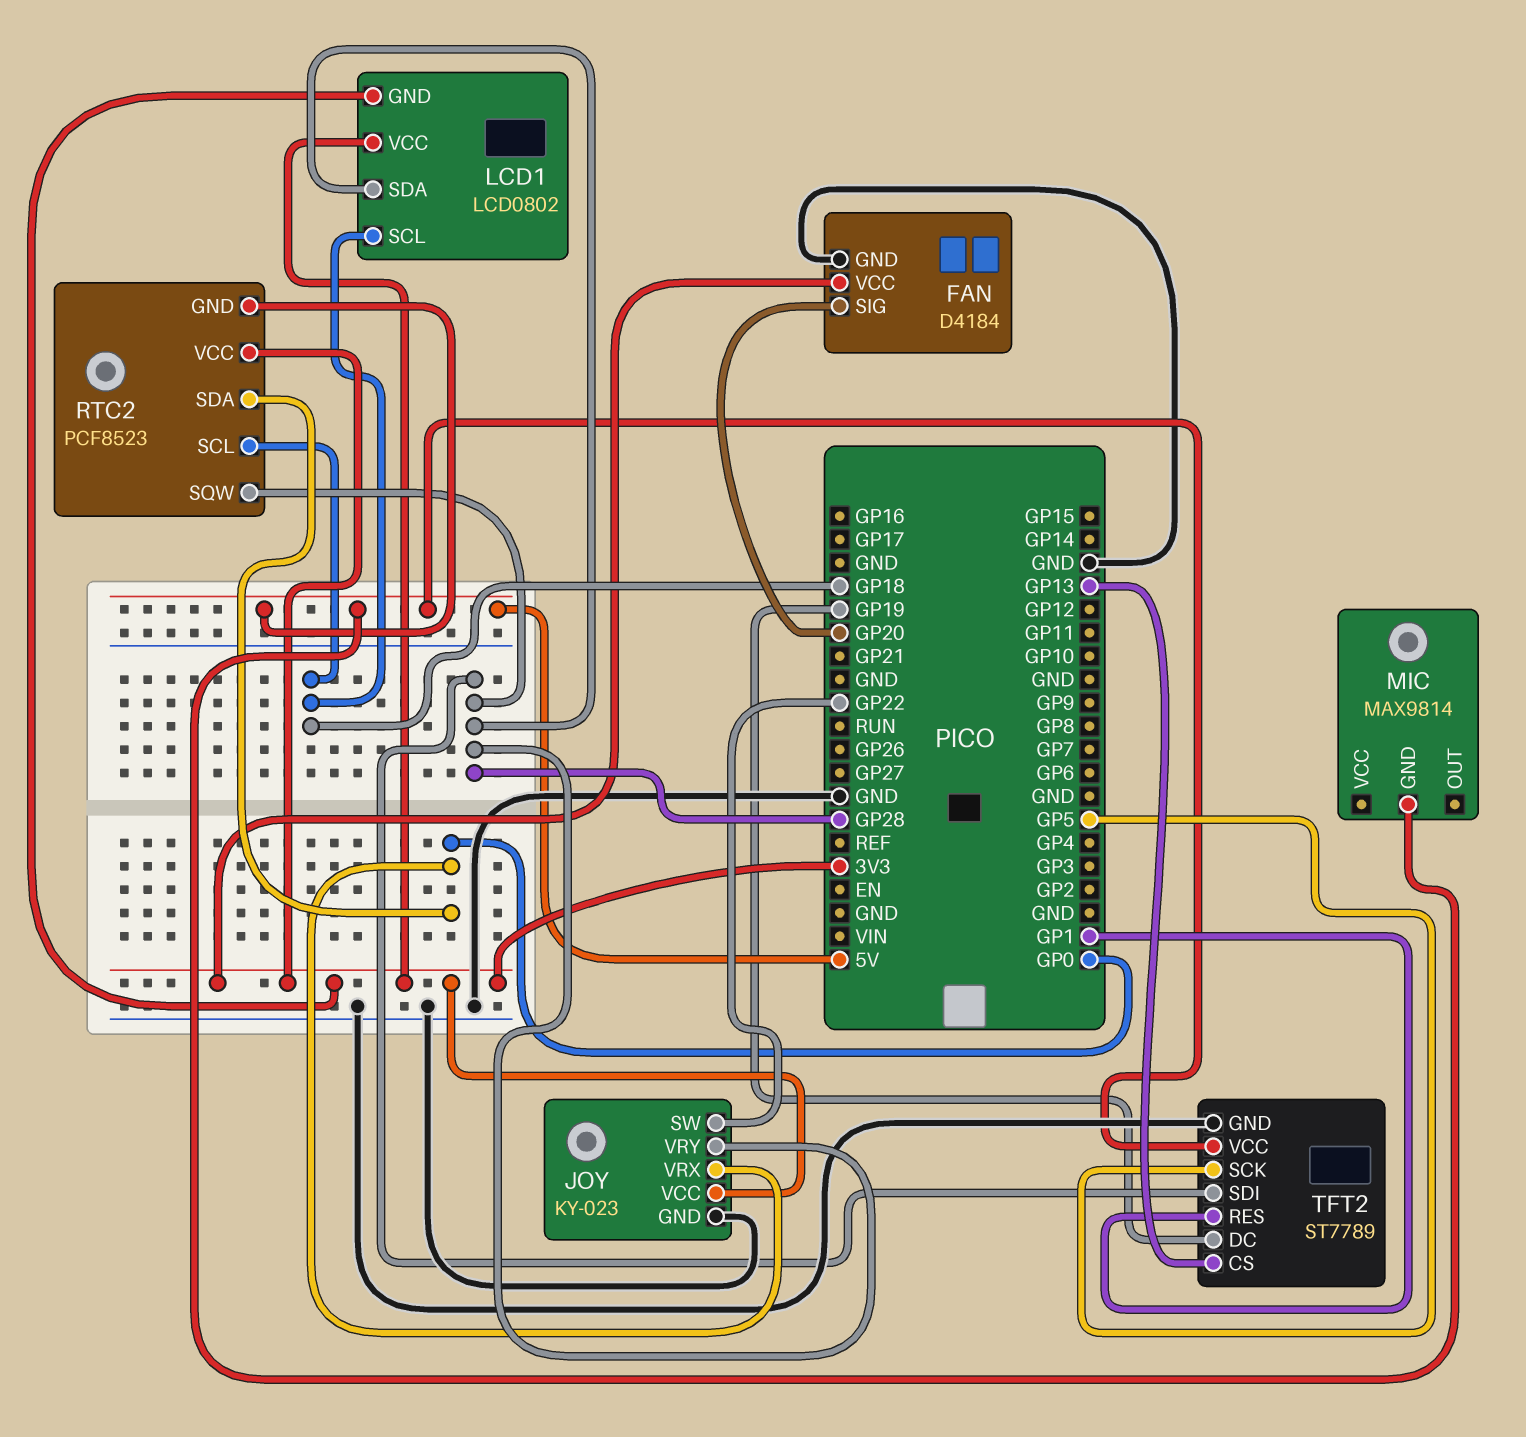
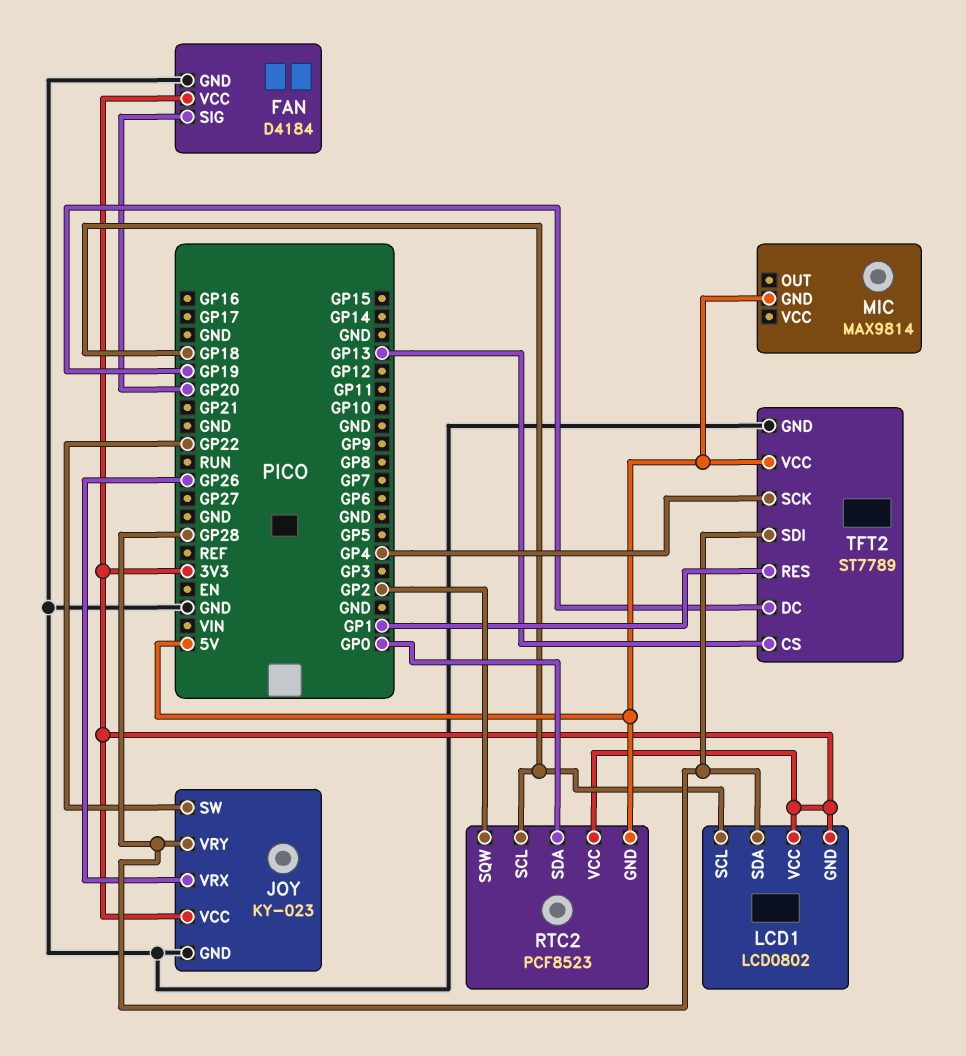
JOY pin VRX: GP0 -> GP26
RTC2 pin SQW: GP28 -> GP2
TFT2 pin SCK: GP5 -> GP4

